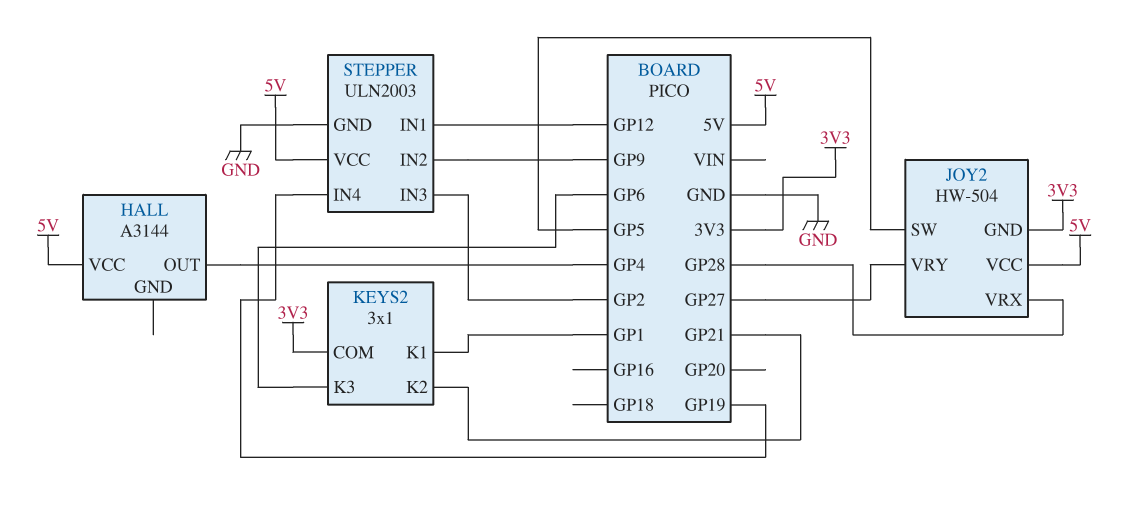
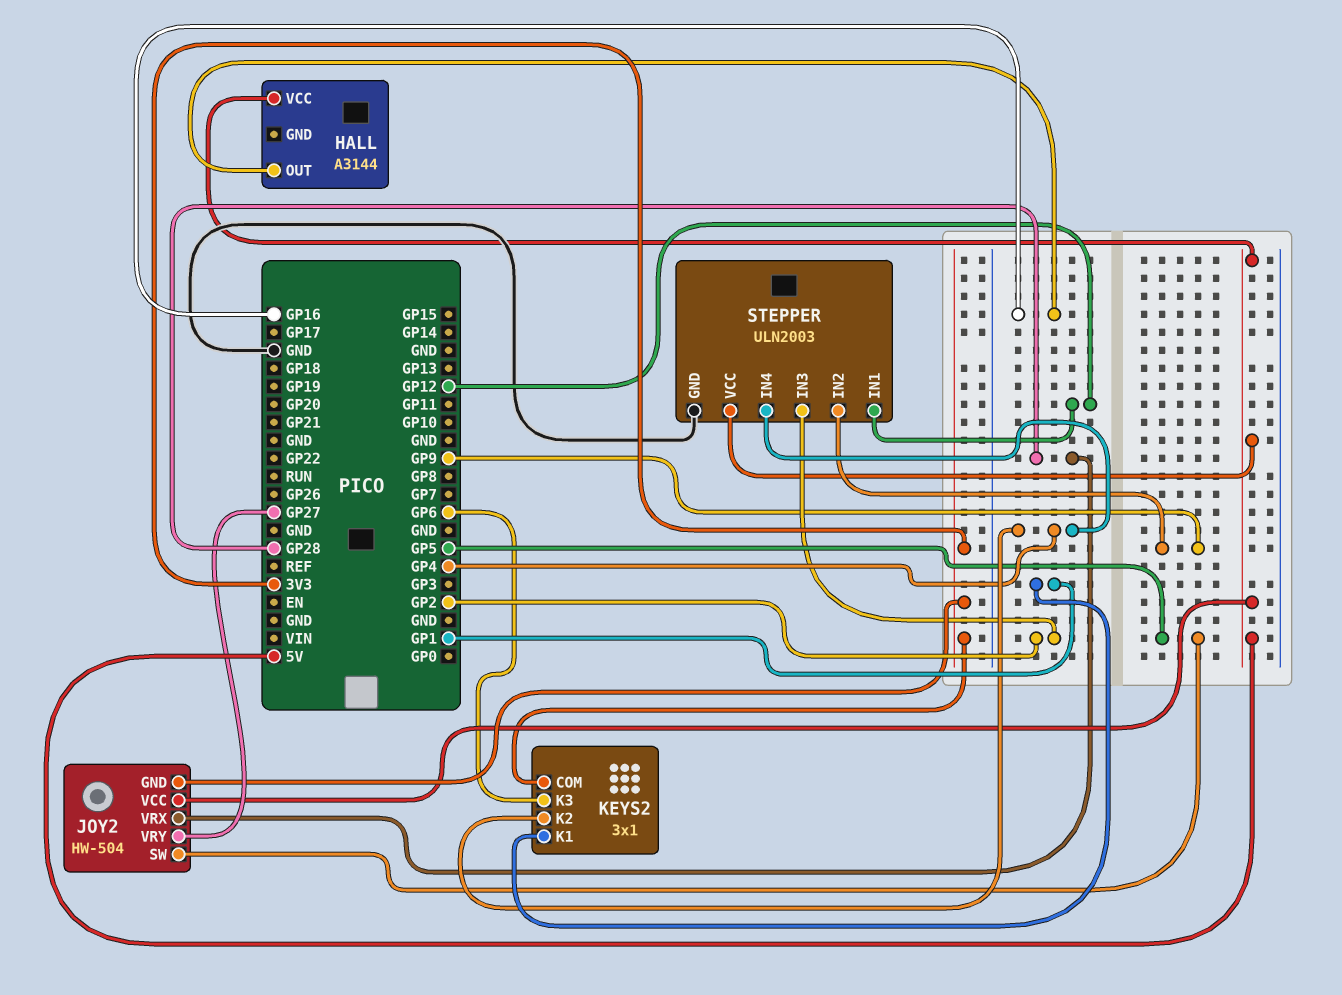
HALL pin OUT: GP4 -> GP16
KEYS2 pin K2: GP21 -> GP4
STEPPER pin IN4: GP19 -> GP4

